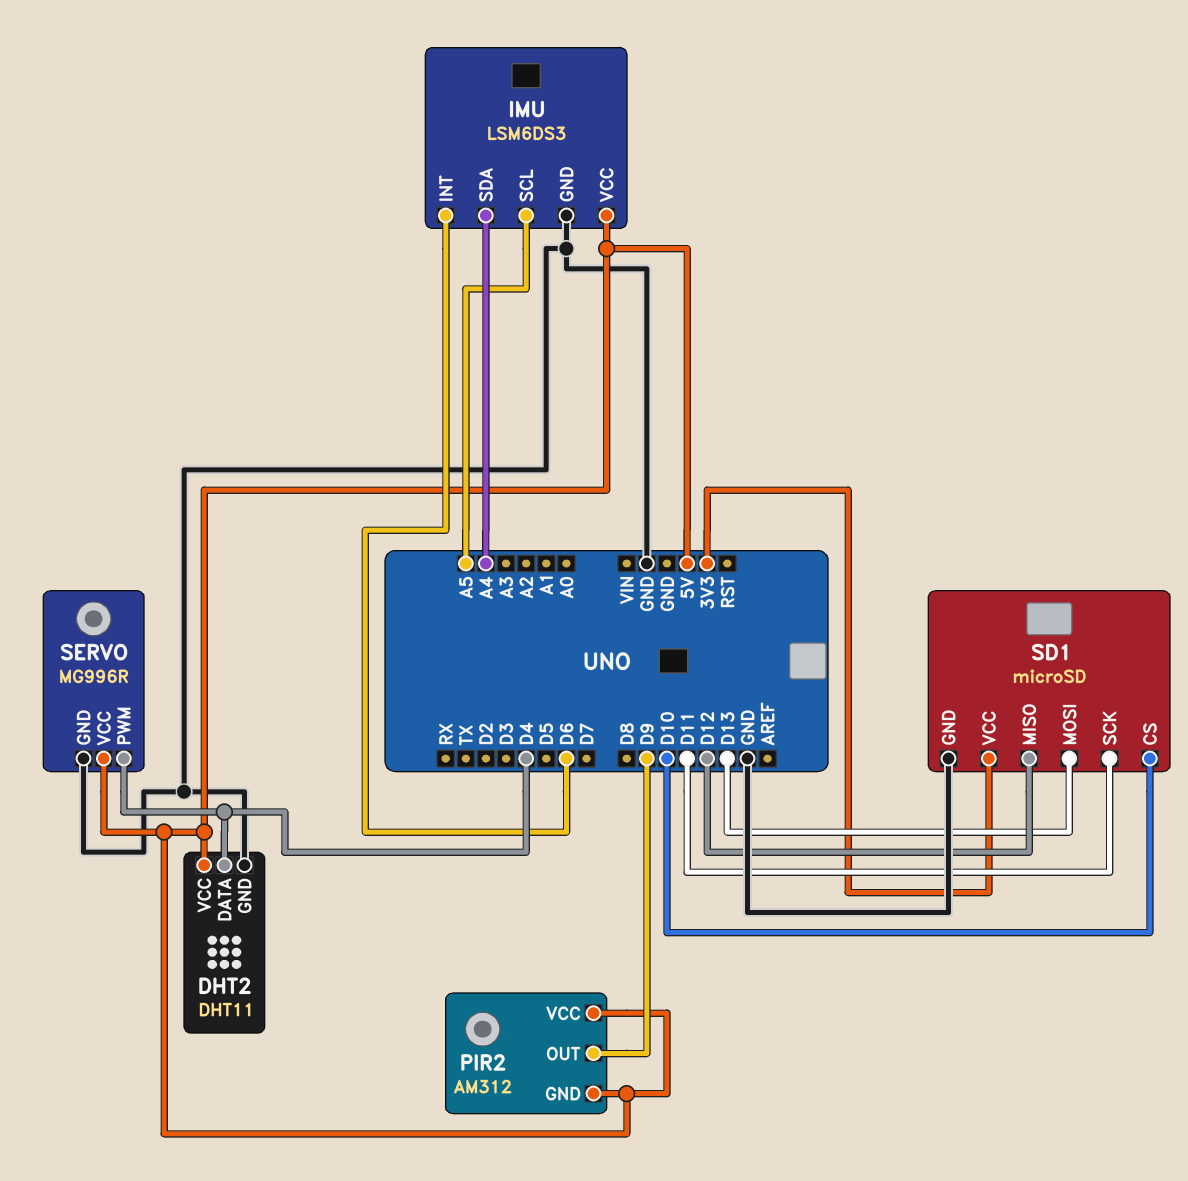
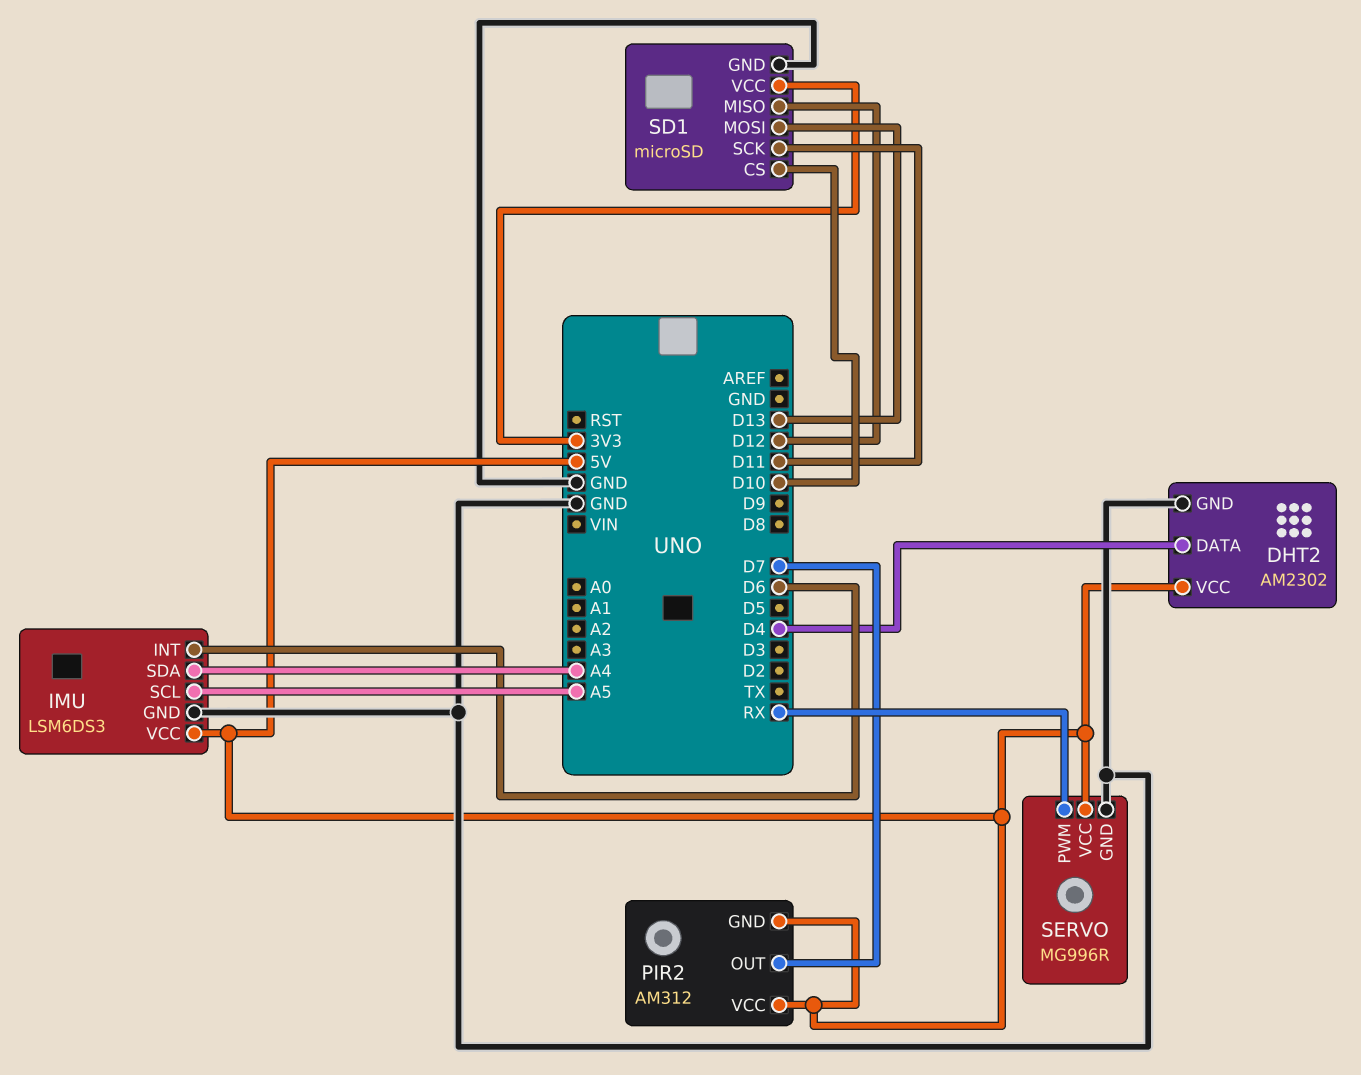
DHT2: DHT11 -> AM2302
PIR2 pin OUT: D9 -> D7
SERVO pin PWM: D4 -> RX

